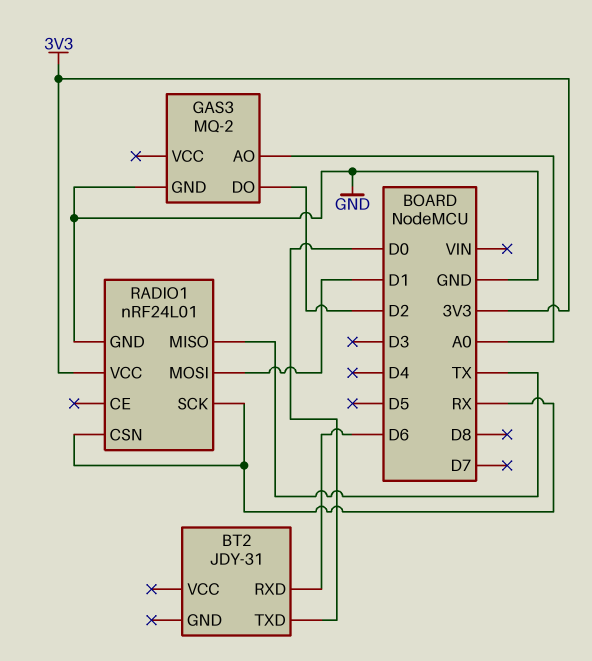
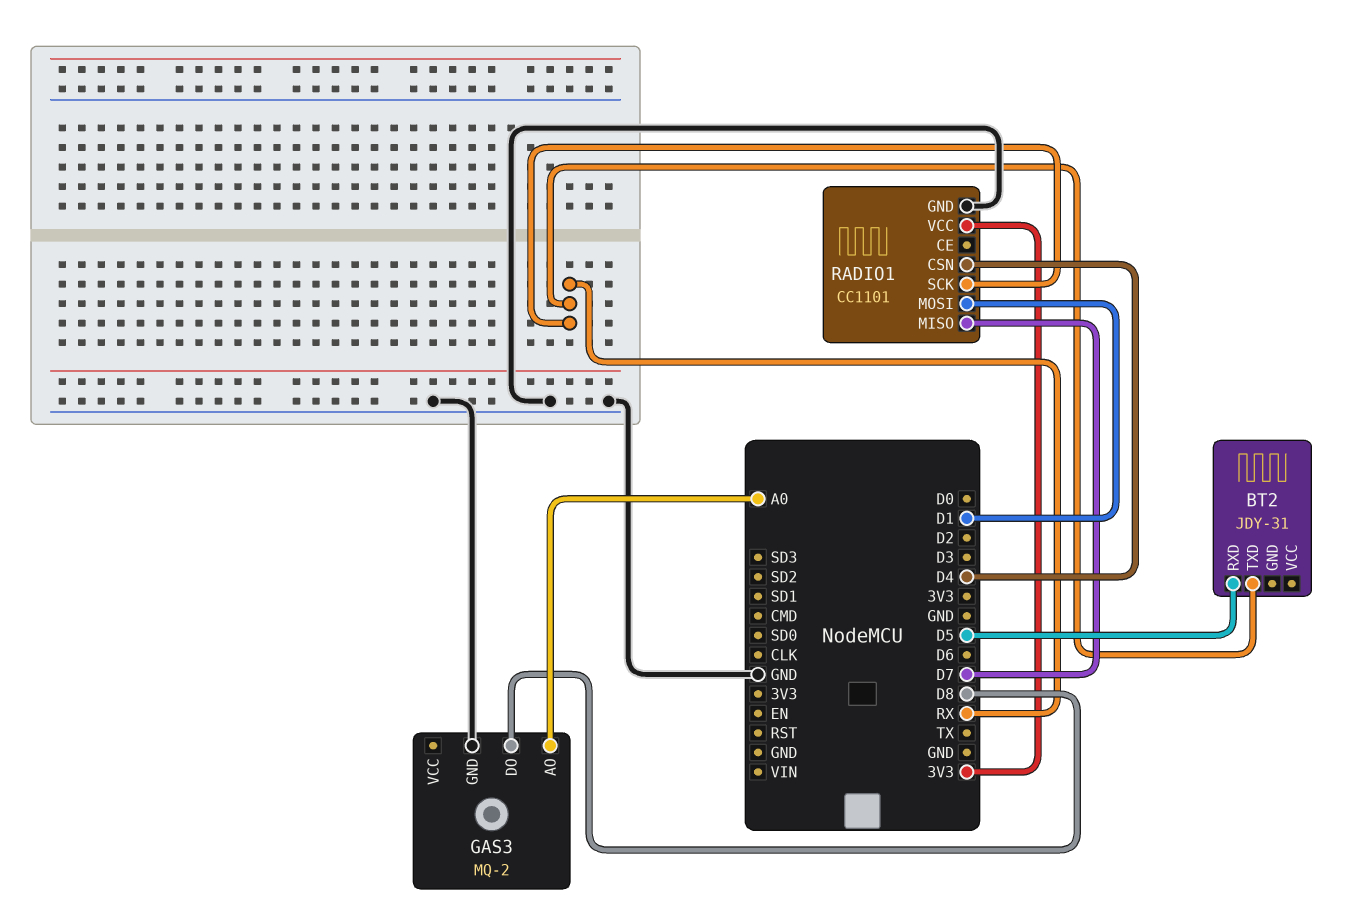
BT2 pin RXD: D6 -> D5
BT2 pin TXD: D0 -> RX
GAS3 pin DO: D2 -> D8
RADIO1: nRF24L01 -> CC1101
RADIO1 pin CSN: RX -> D4
RADIO1 pin MISO: TX -> D7

